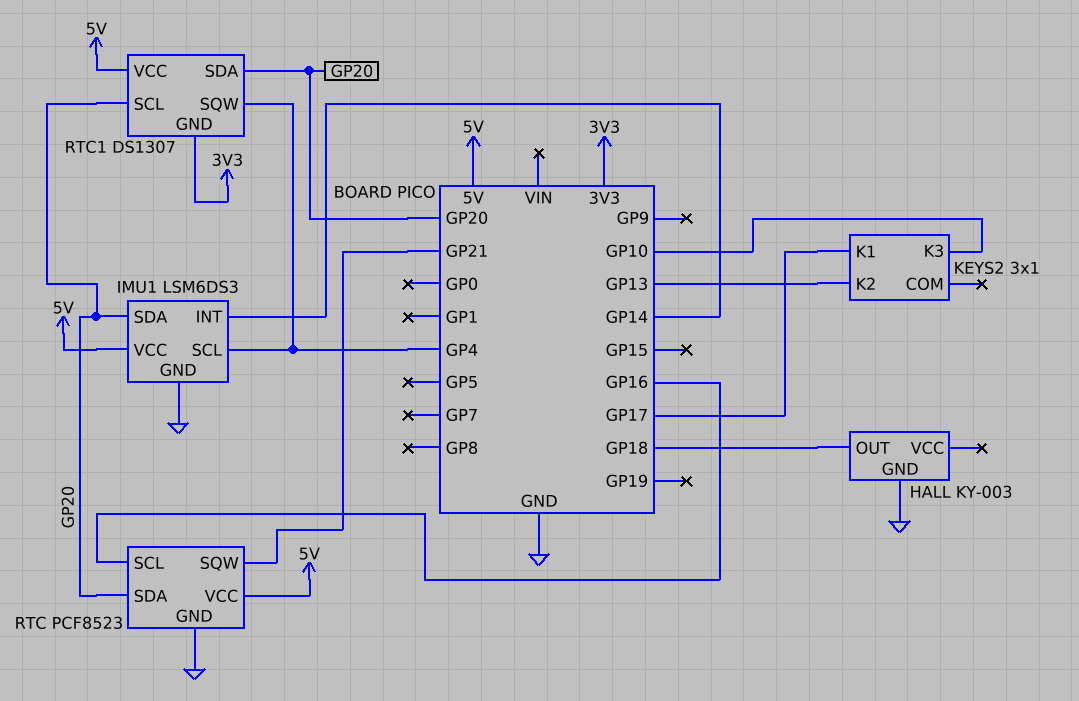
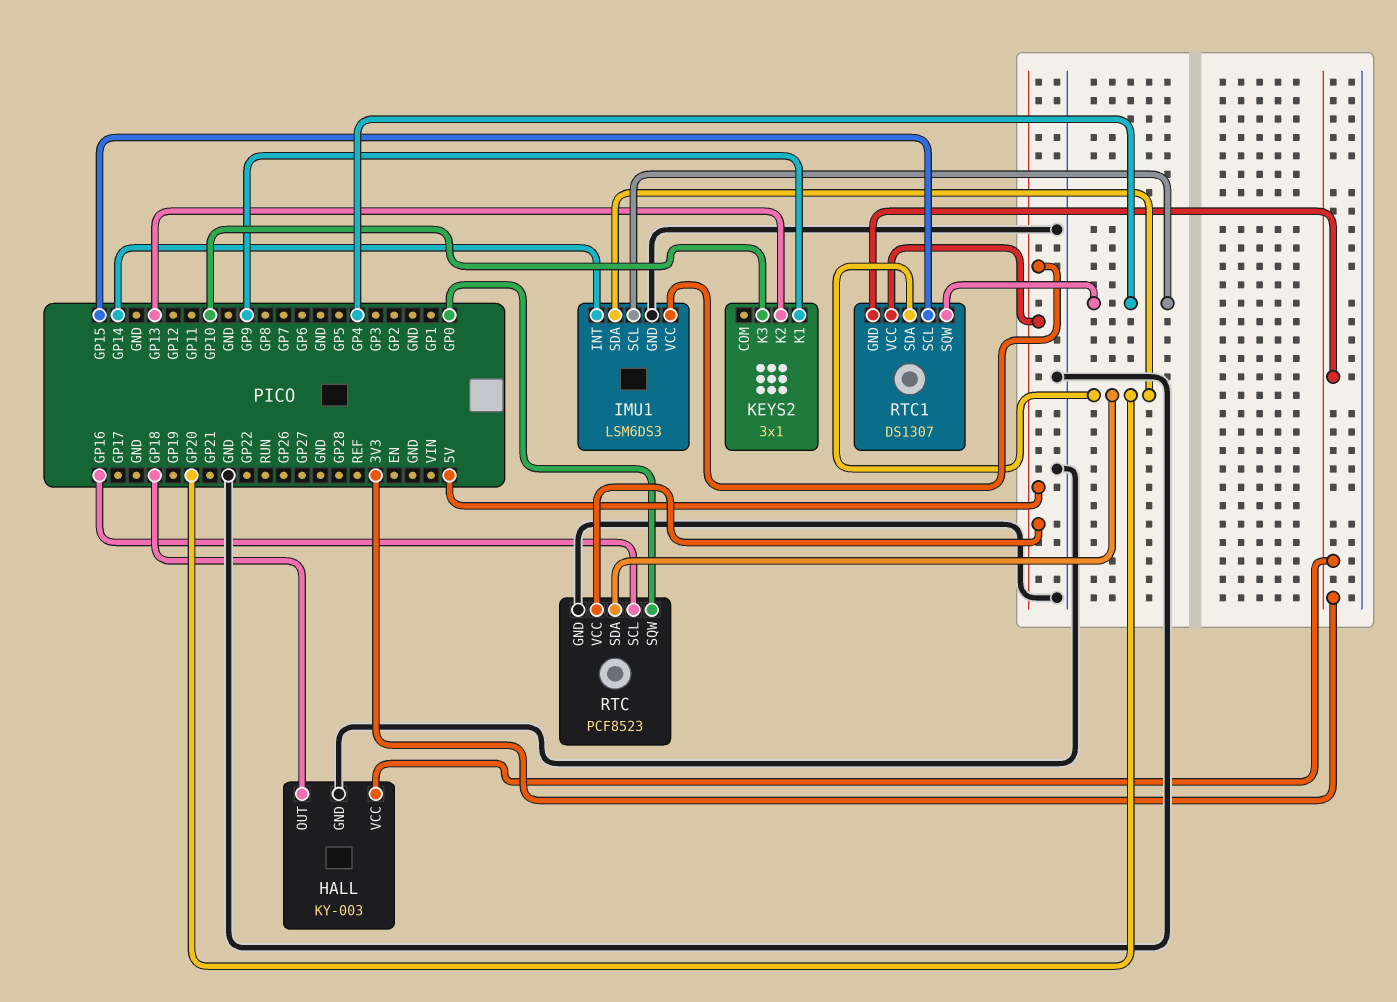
HALL pin VCC: none -> 3V3
KEYS2 pin K1: GP17 -> GP9
RTC pin SQW: GP21 -> GP0
RTC1 pin SCL: GP20 -> GP15

